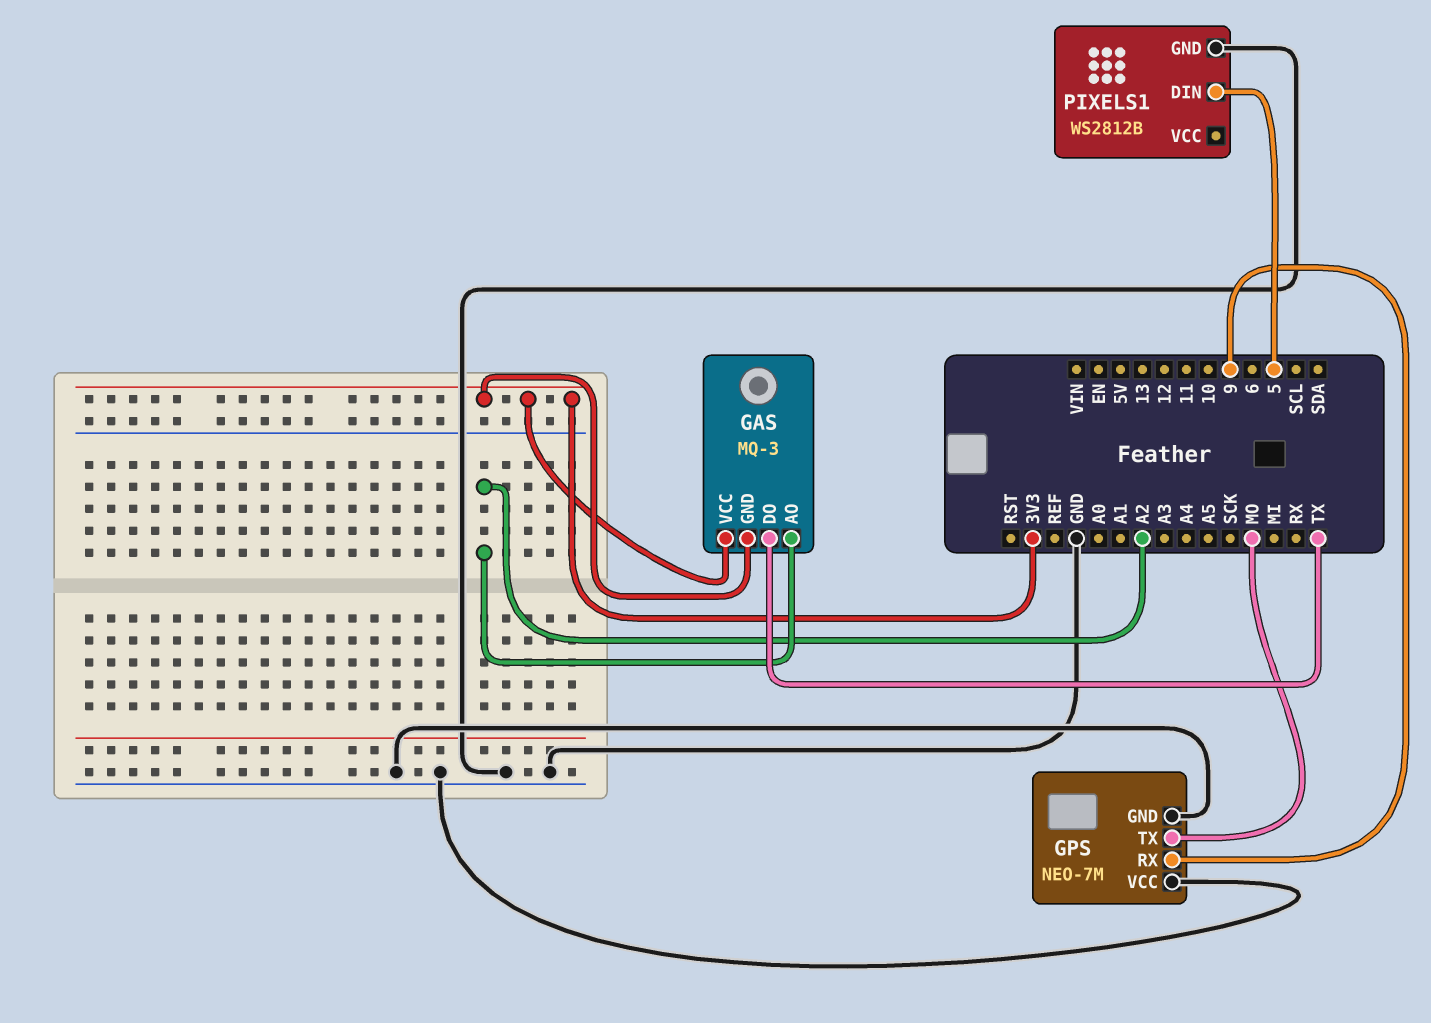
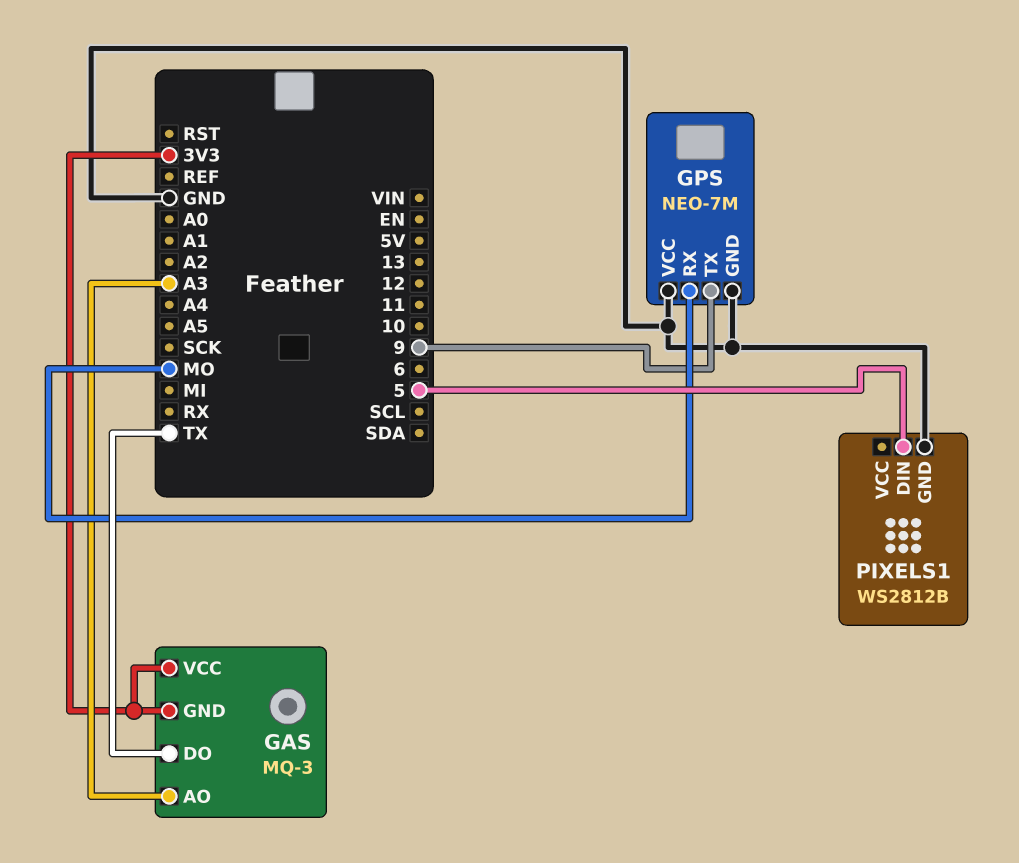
GAS pin AO: A2 -> A3
GPS pin RX: 9 -> MO
GPS pin TX: MO -> 9

